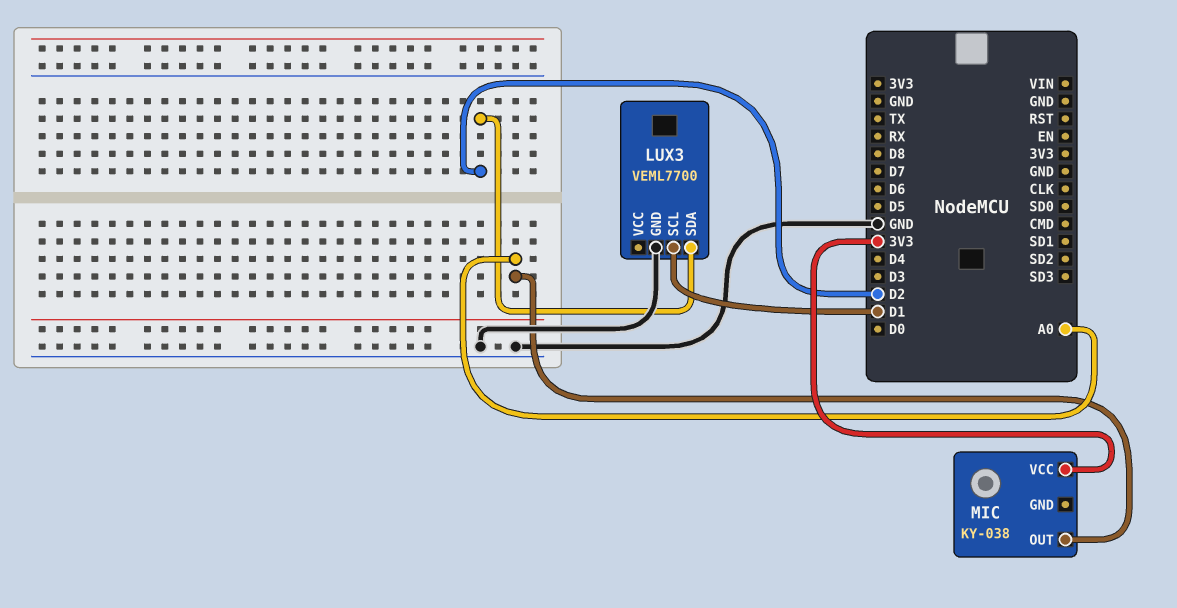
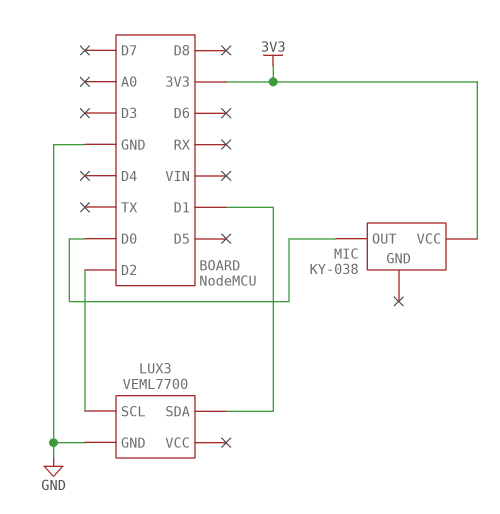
LUX3 pin SCL: D1 -> D2
LUX3 pin SDA: D2 -> D1
MIC pin OUT: A0 -> D0

